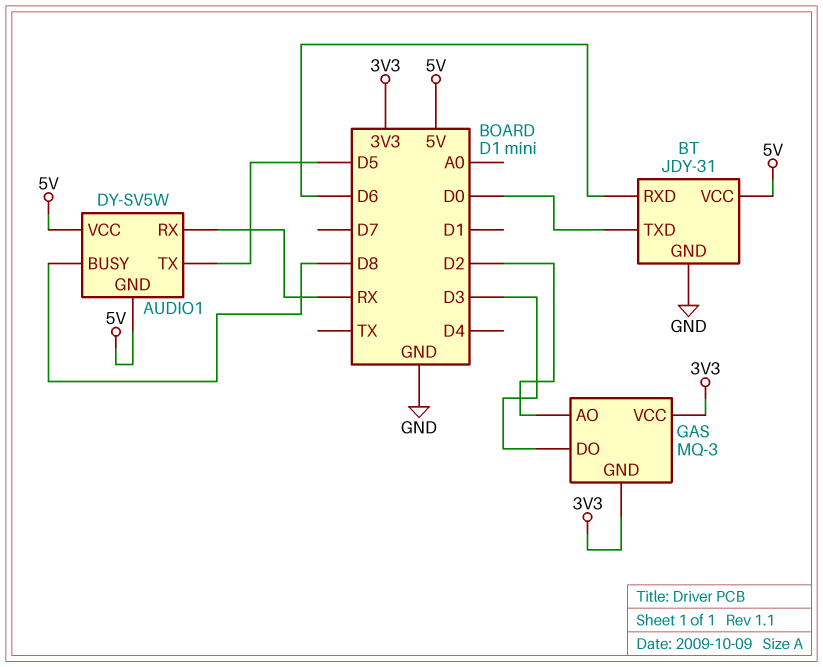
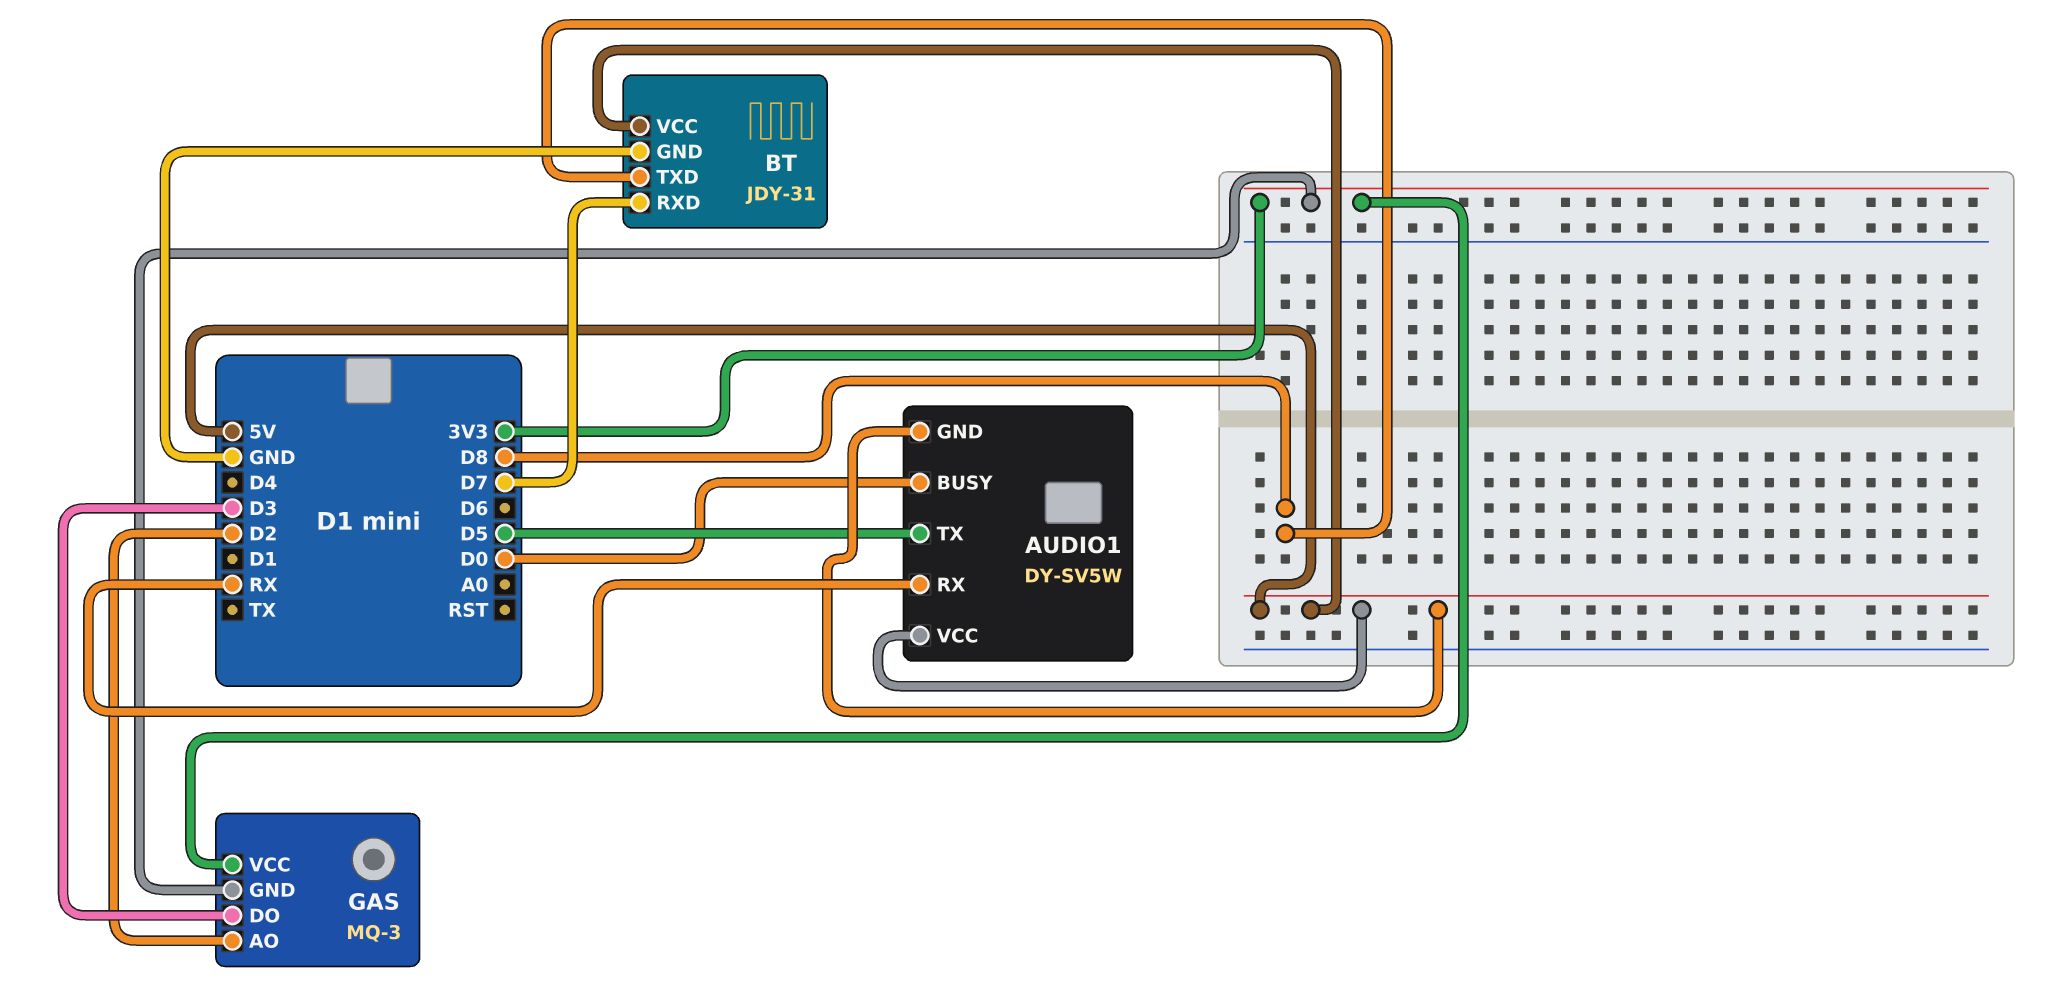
AUDIO1 pin BUSY: D8 -> D0
BT pin RXD: D6 -> D7
BT pin TXD: D0 -> D8

